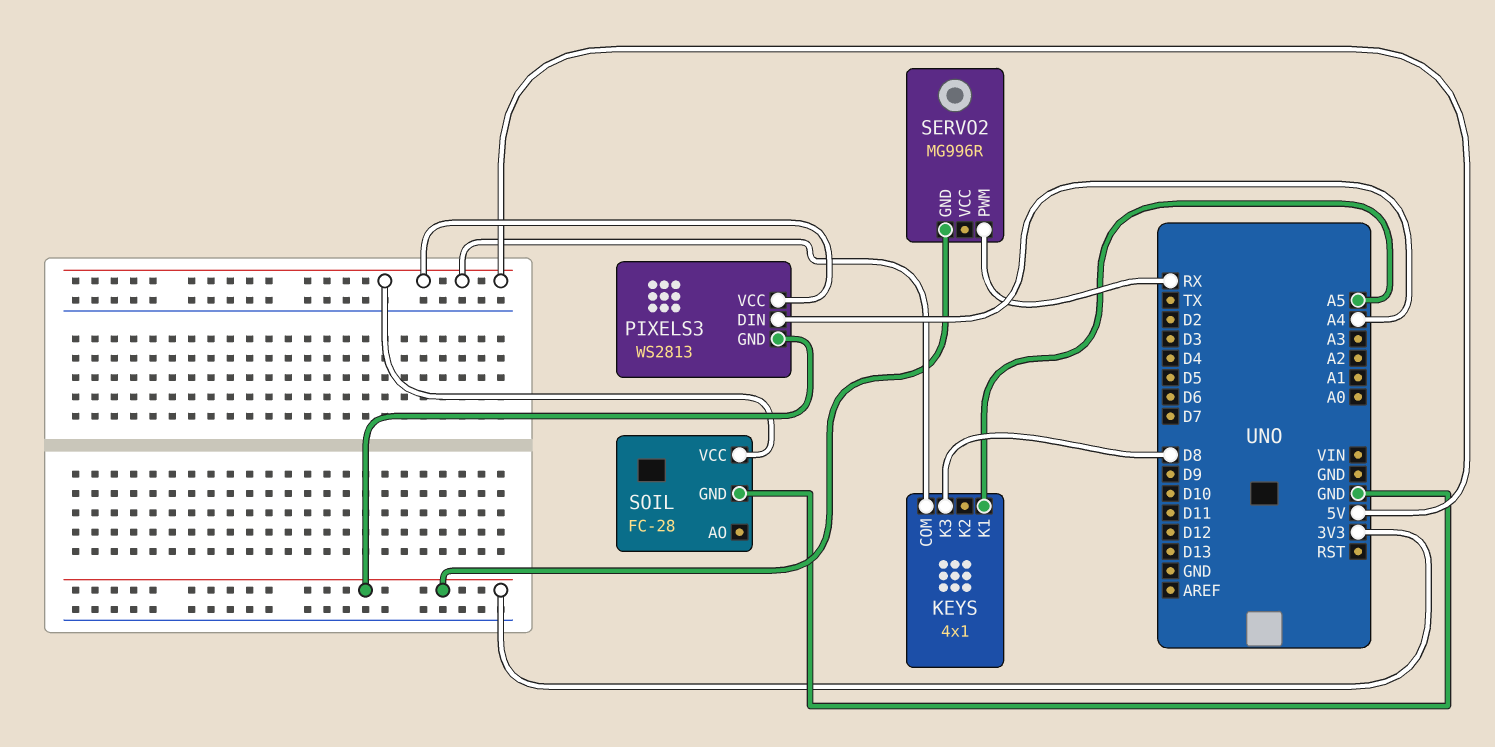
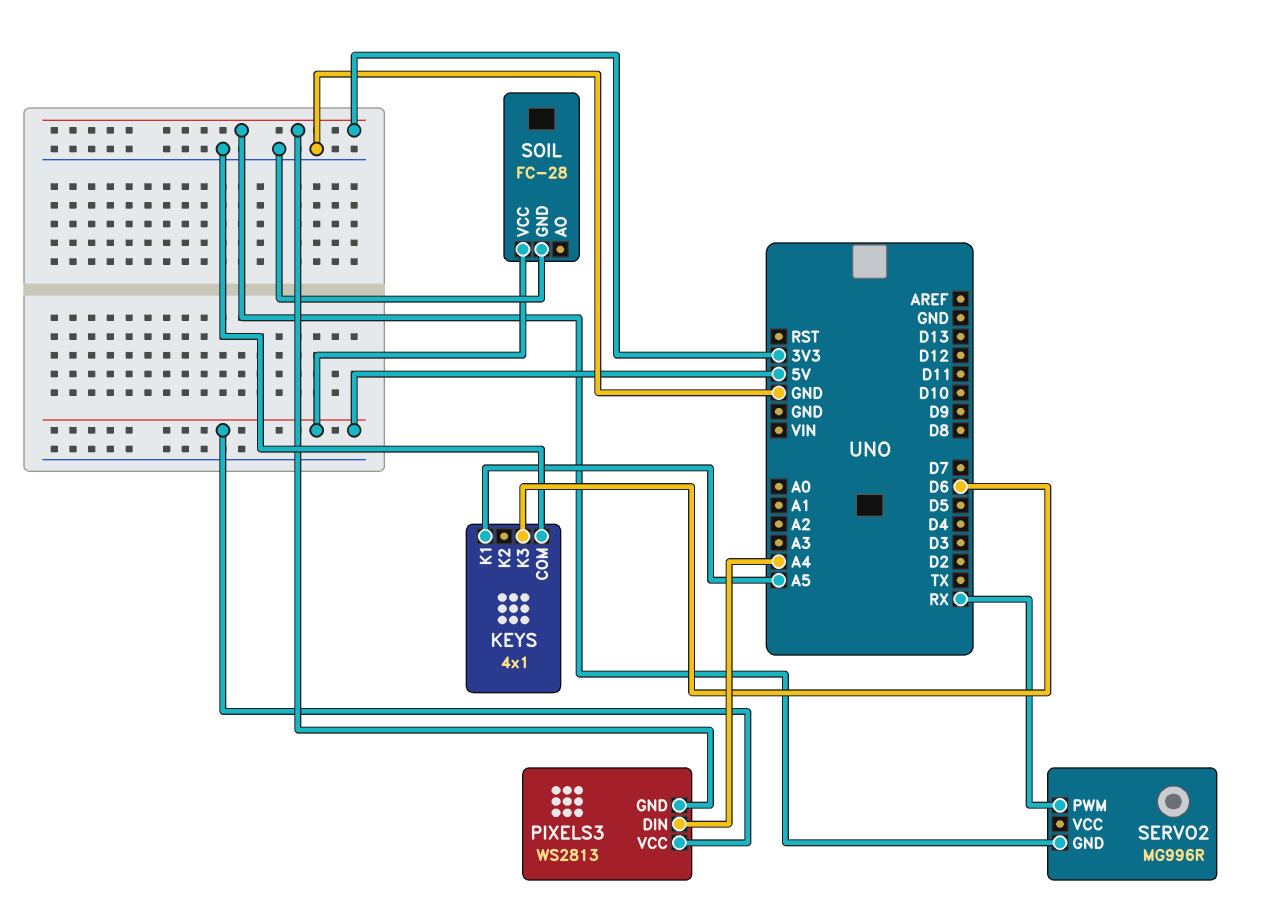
KEYS pin COM: 5V -> GND
KEYS pin K3: D8 -> D6

